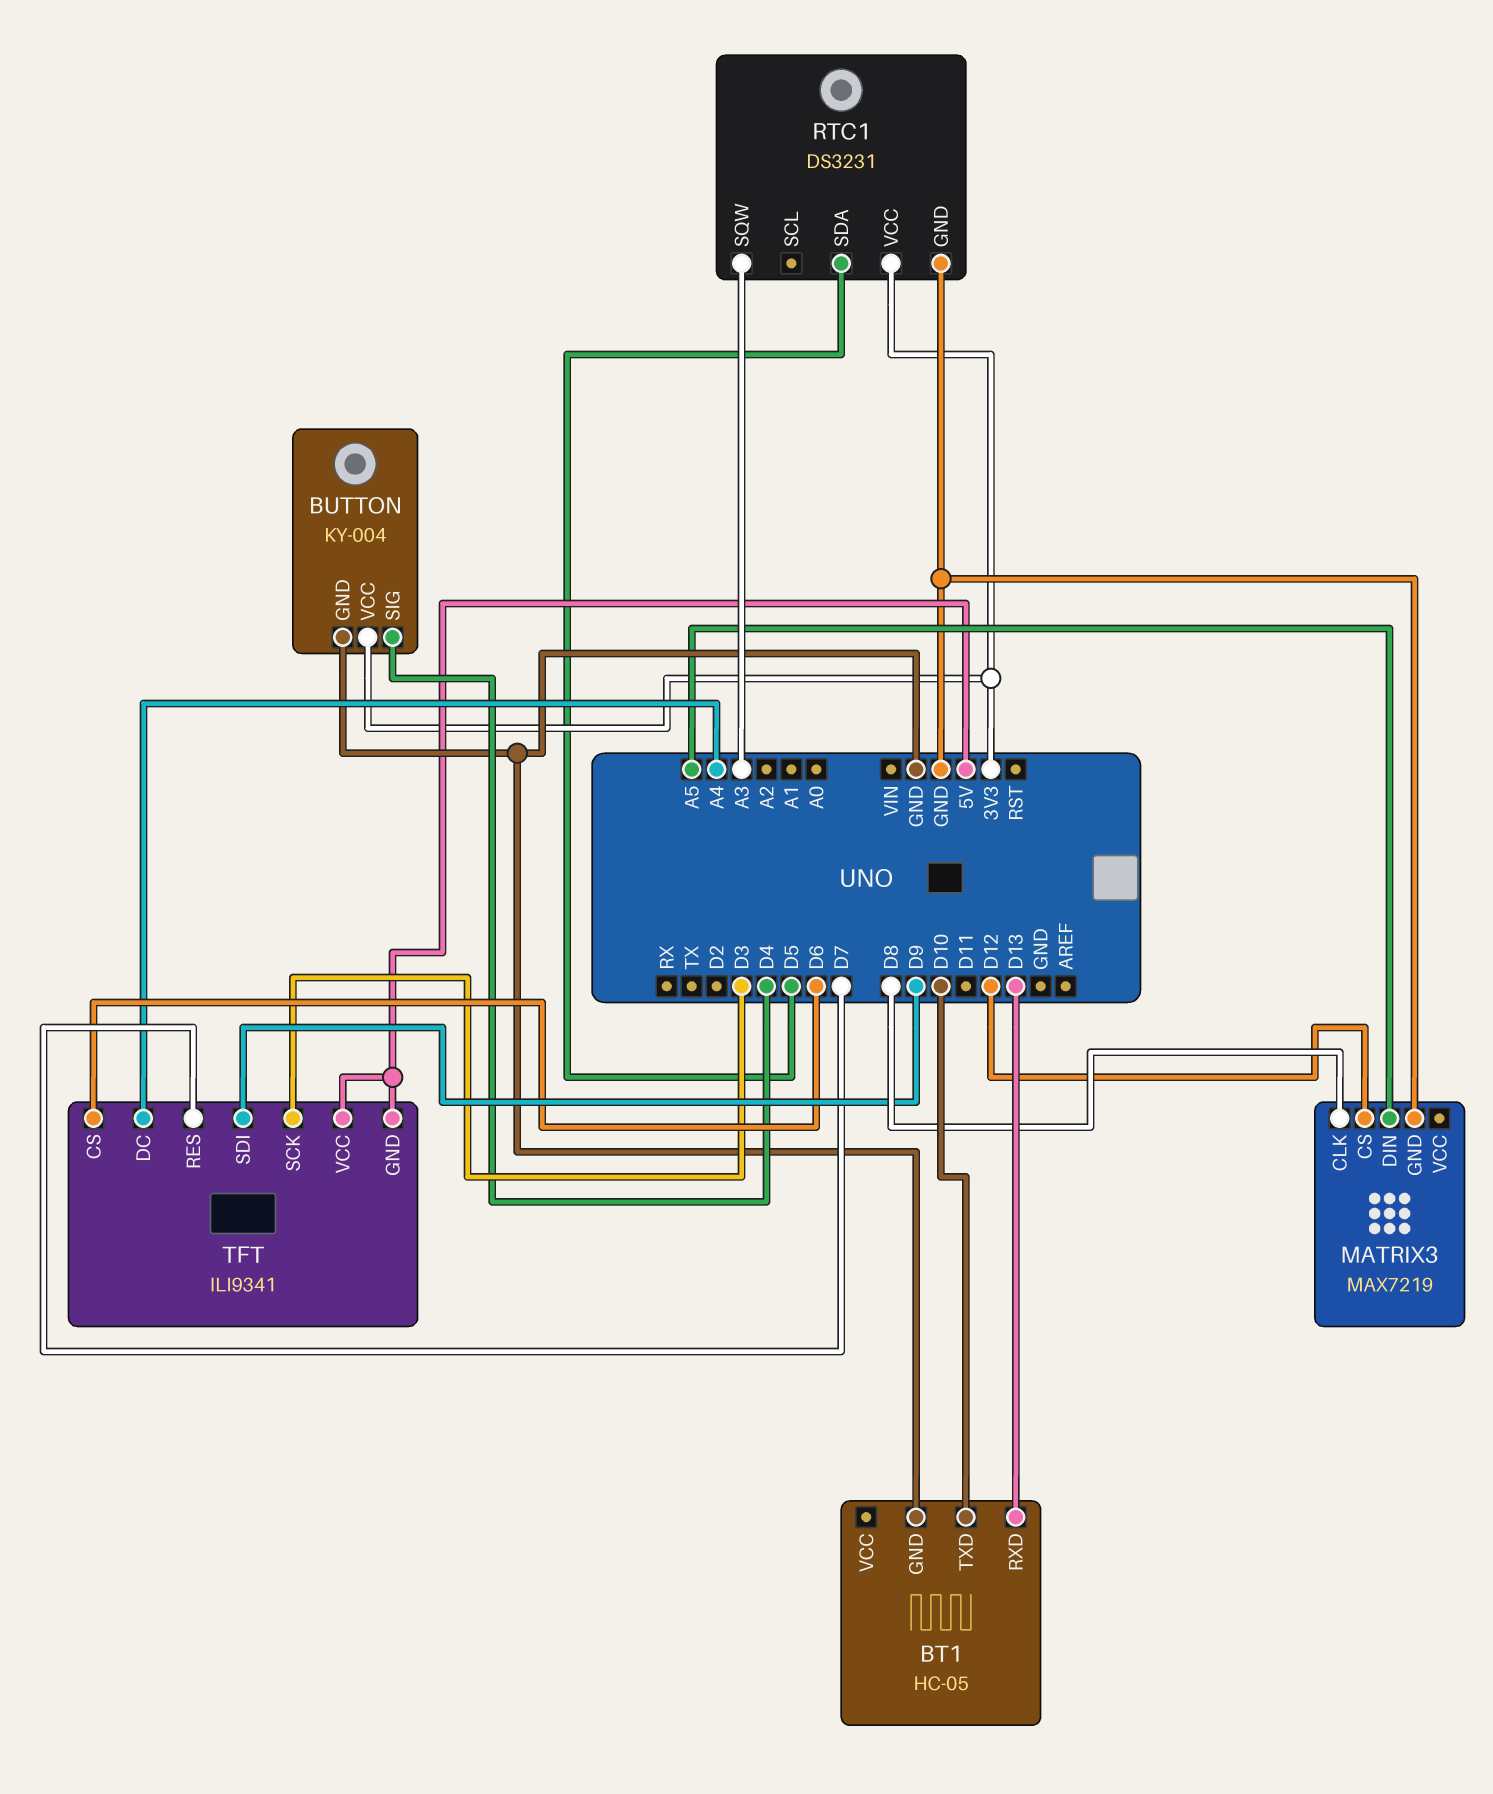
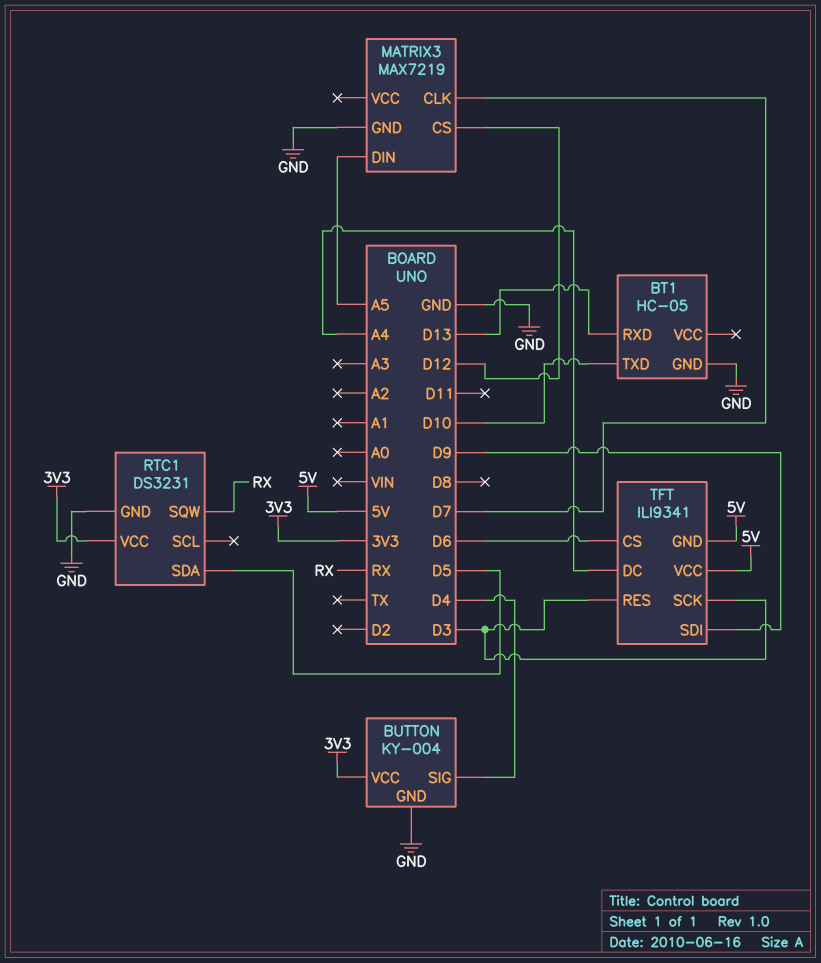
MATRIX3 pin CLK: D8 -> D7
RTC1 pin SQW: A3 -> RX
TFT pin RES: D7 -> D3

